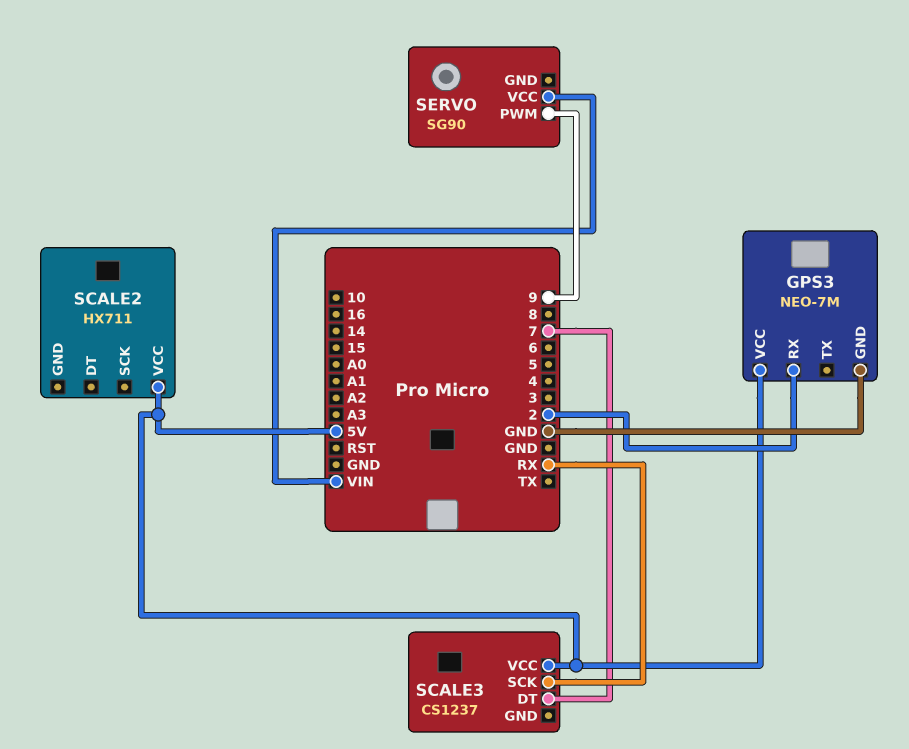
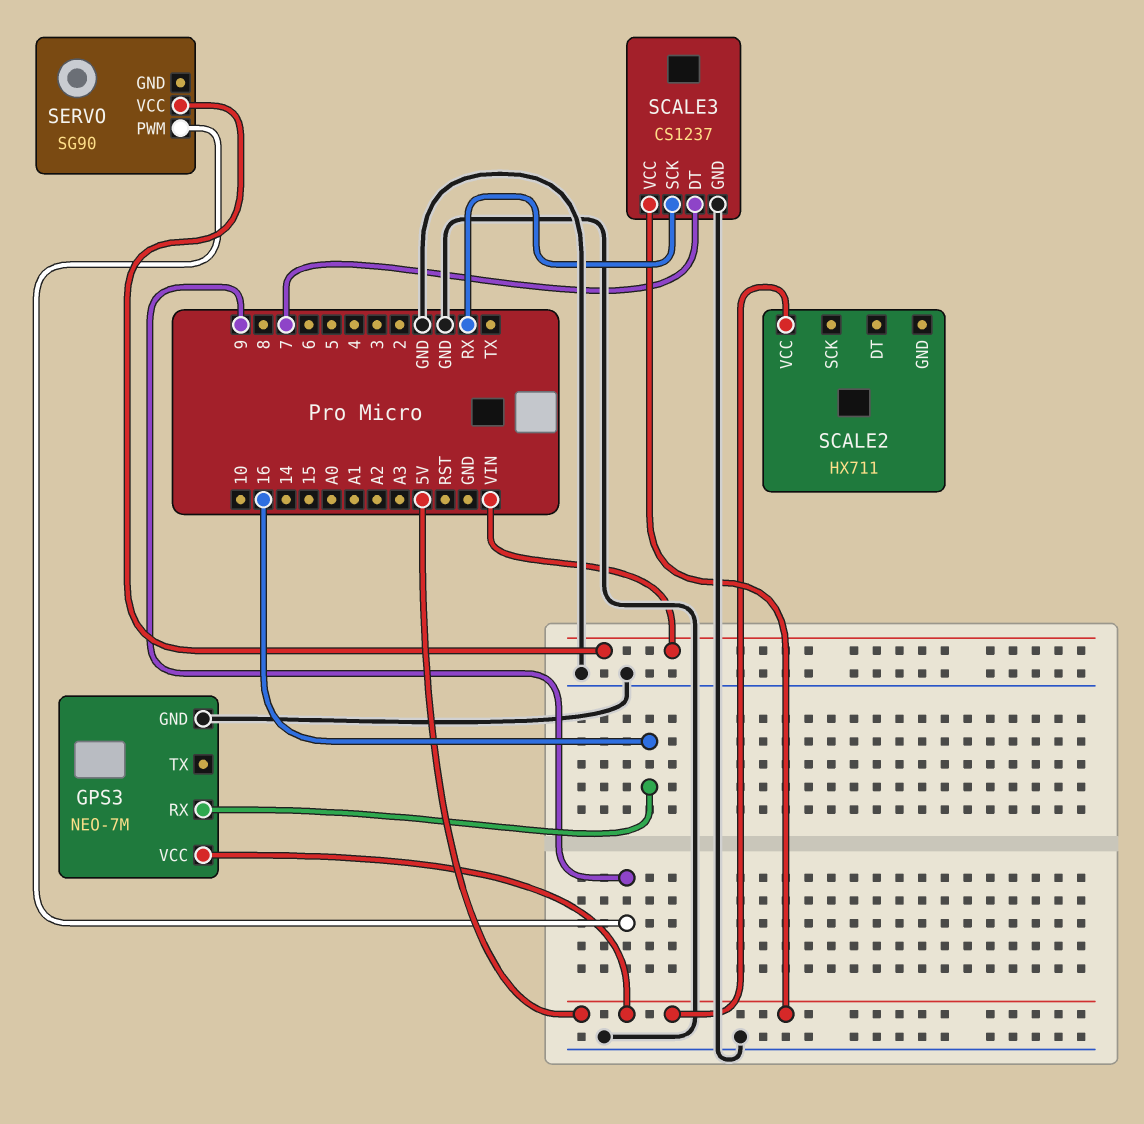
GPS3 pin RX: 2 -> 16
SCALE3 pin GND: none -> GND

